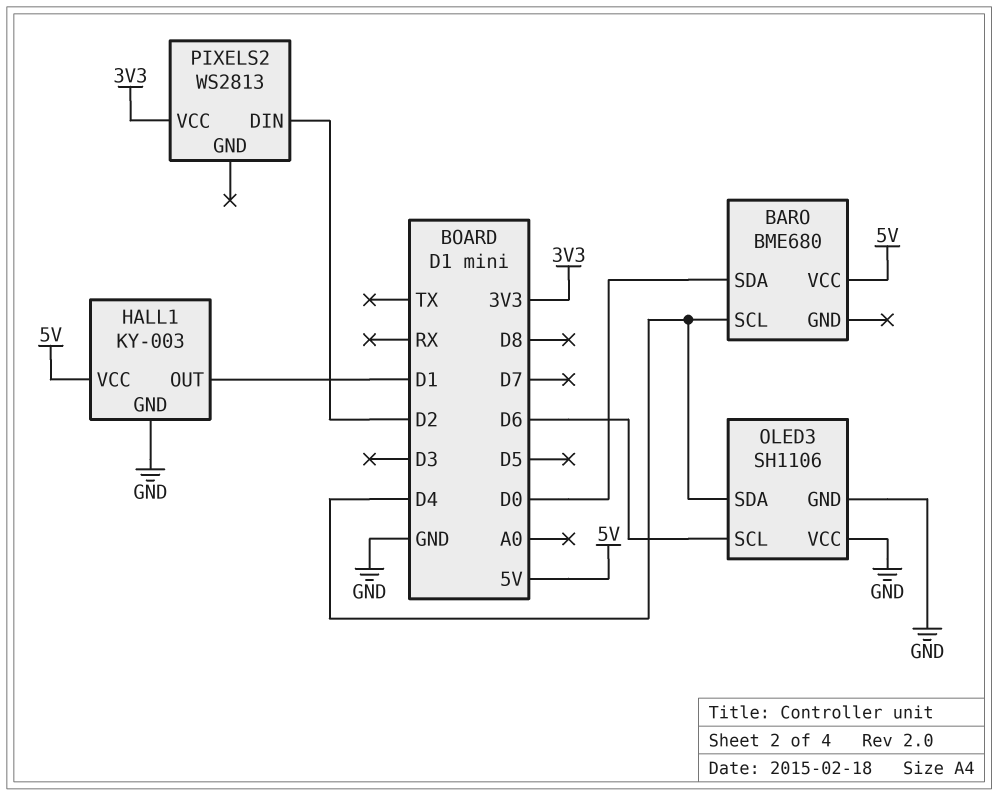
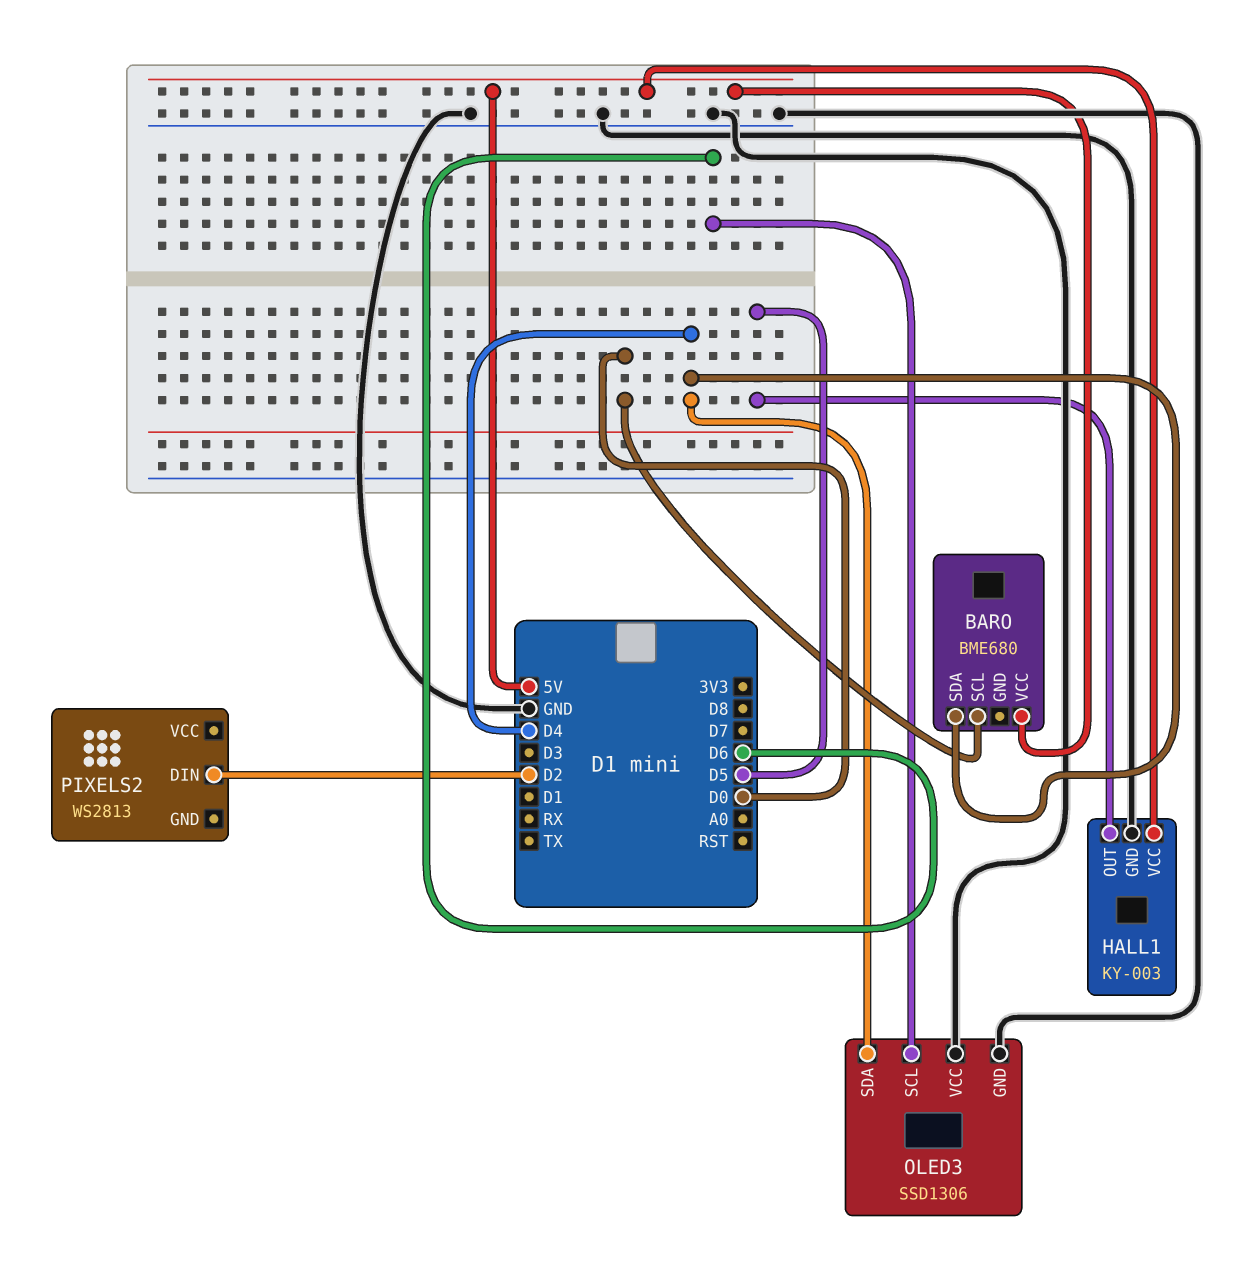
BARO pin SCL: D4 -> D0
BARO pin SDA: D0 -> D4
HALL1 pin OUT: D1 -> D5
OLED3: SH1106 -> SSD1306
PIXELS2 pin VCC: 3V3 -> none

